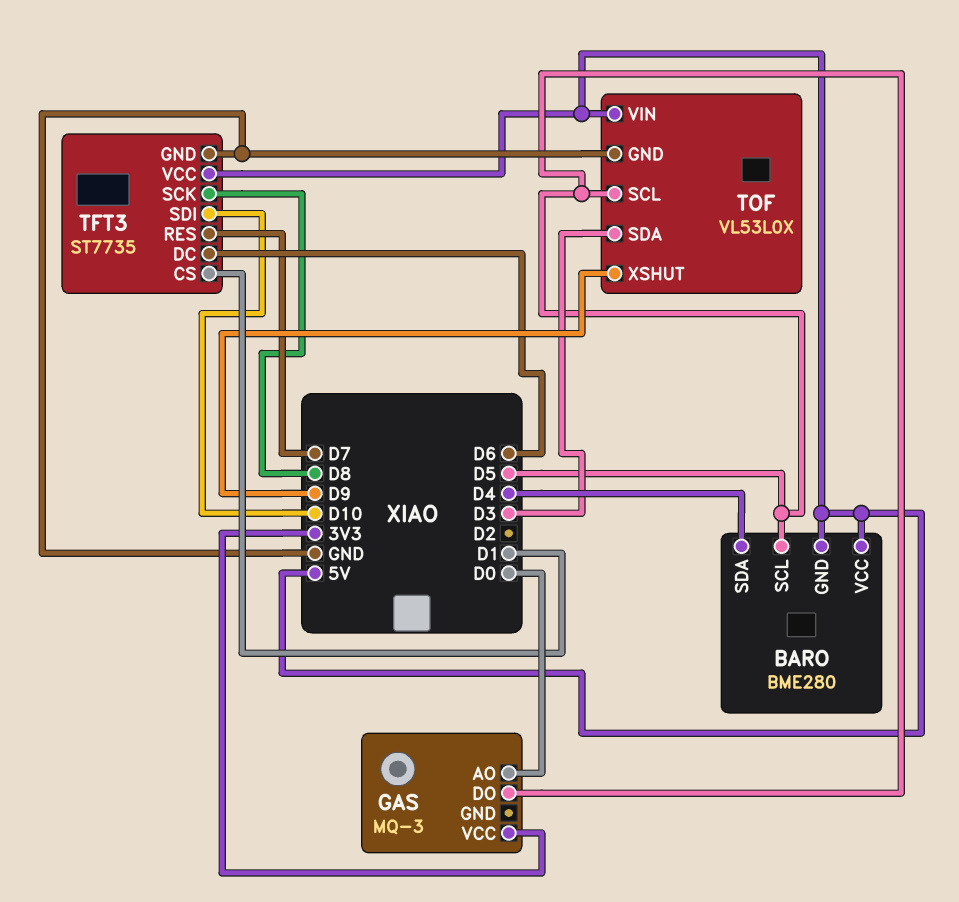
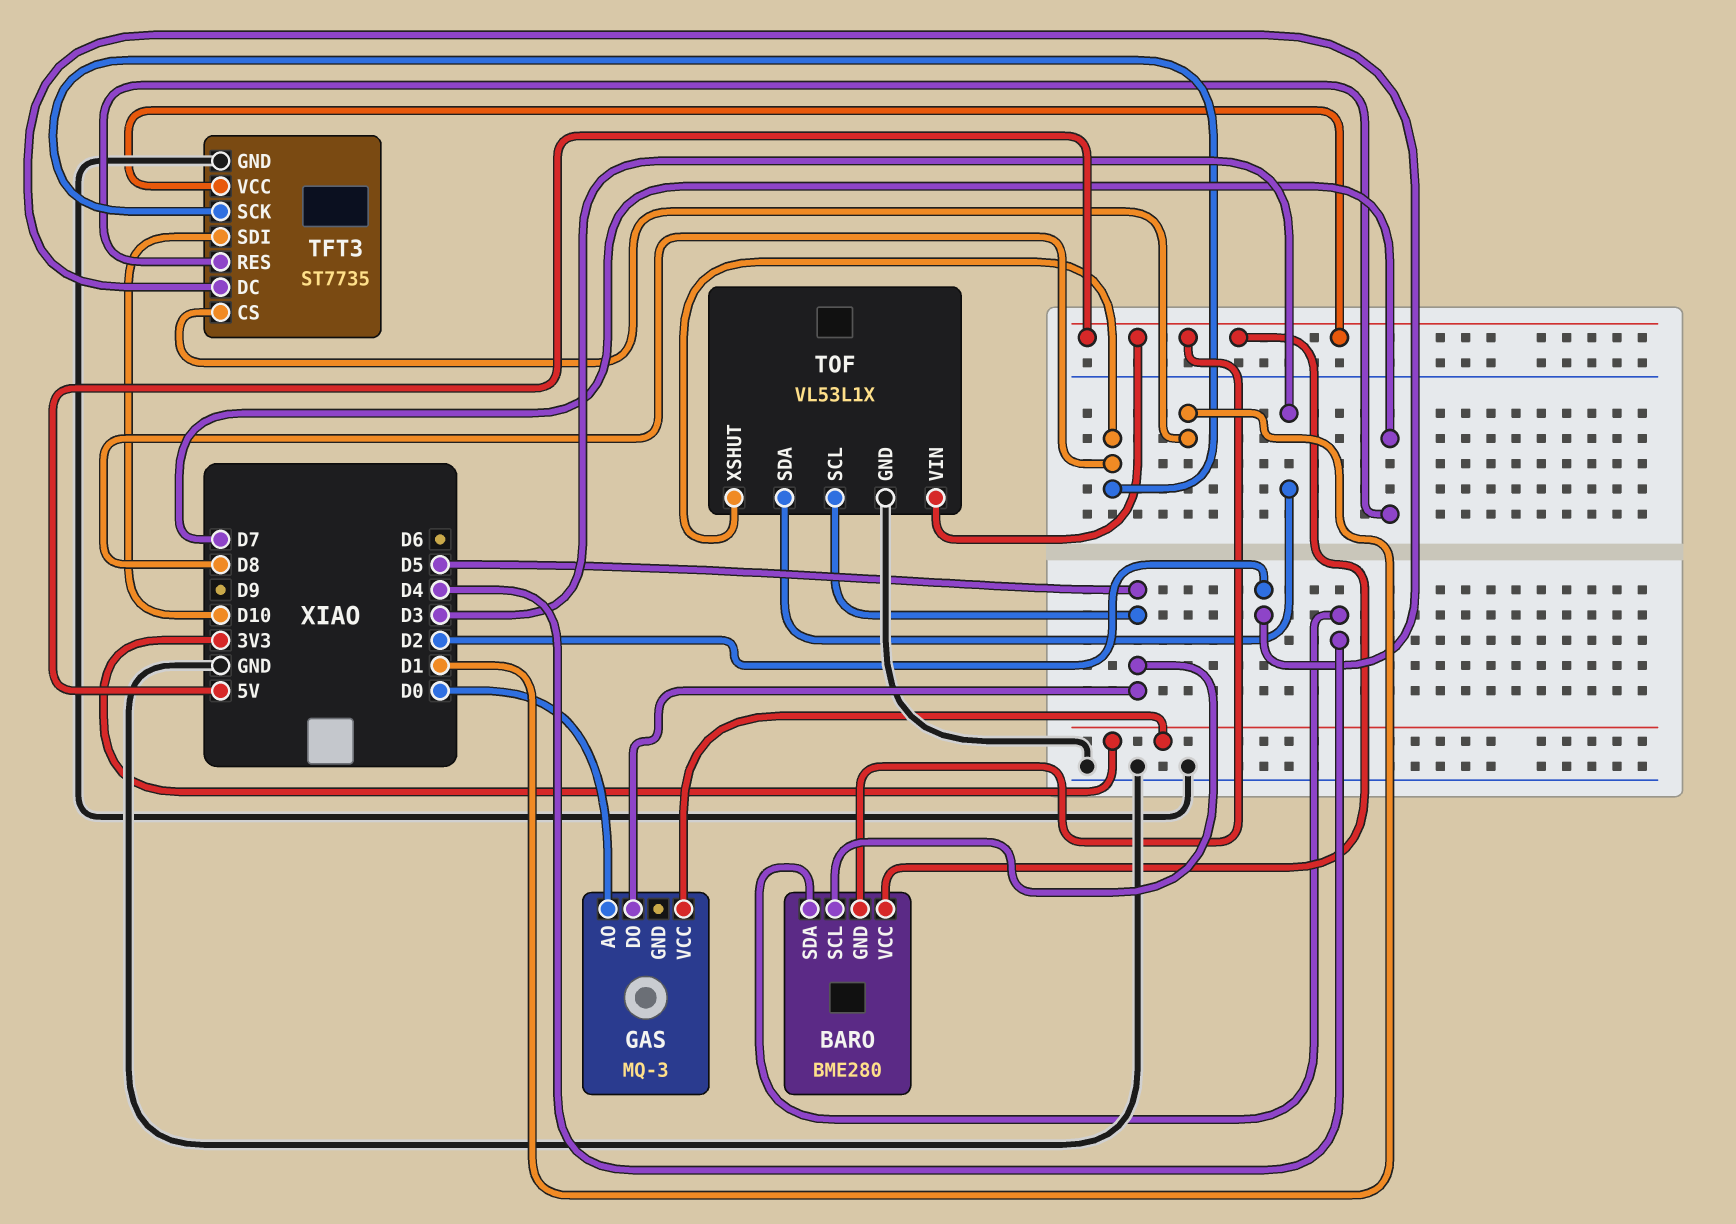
TFT3 pin DC: D6 -> D2
TOF: VL53L0X -> VL53L1X
TOF pin XSHUT: D9 -> D8

